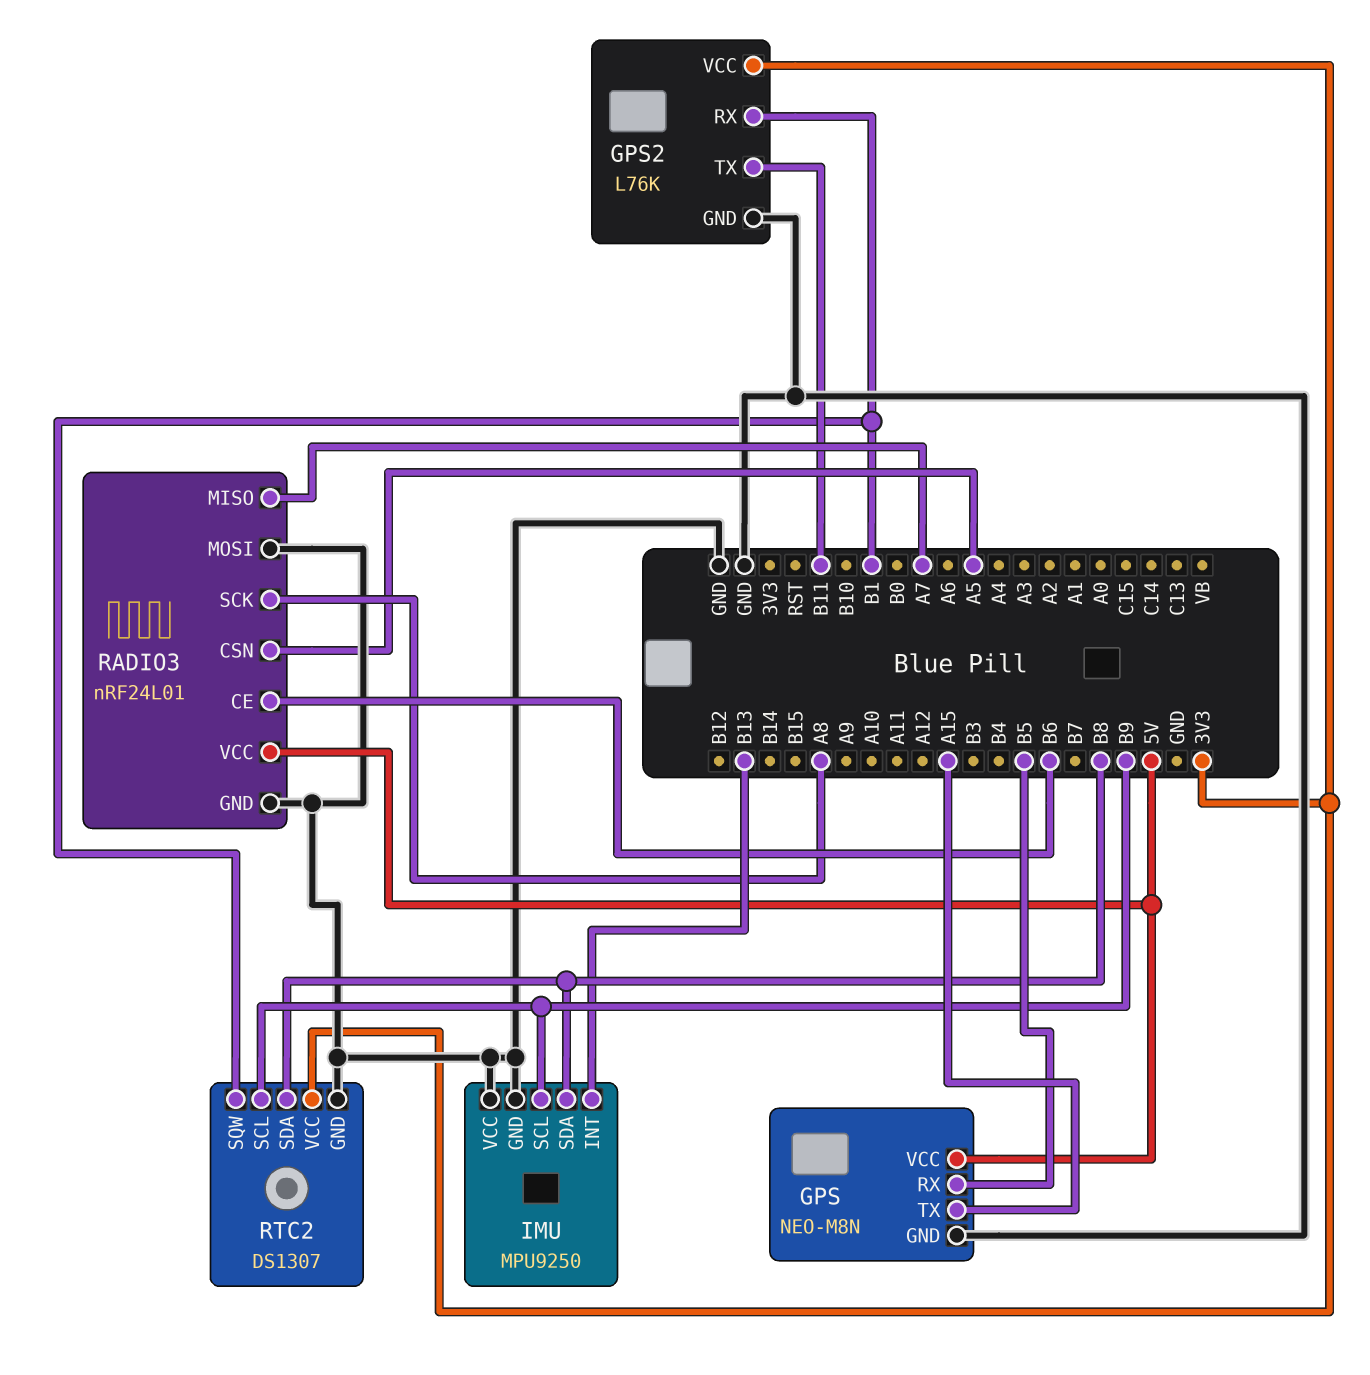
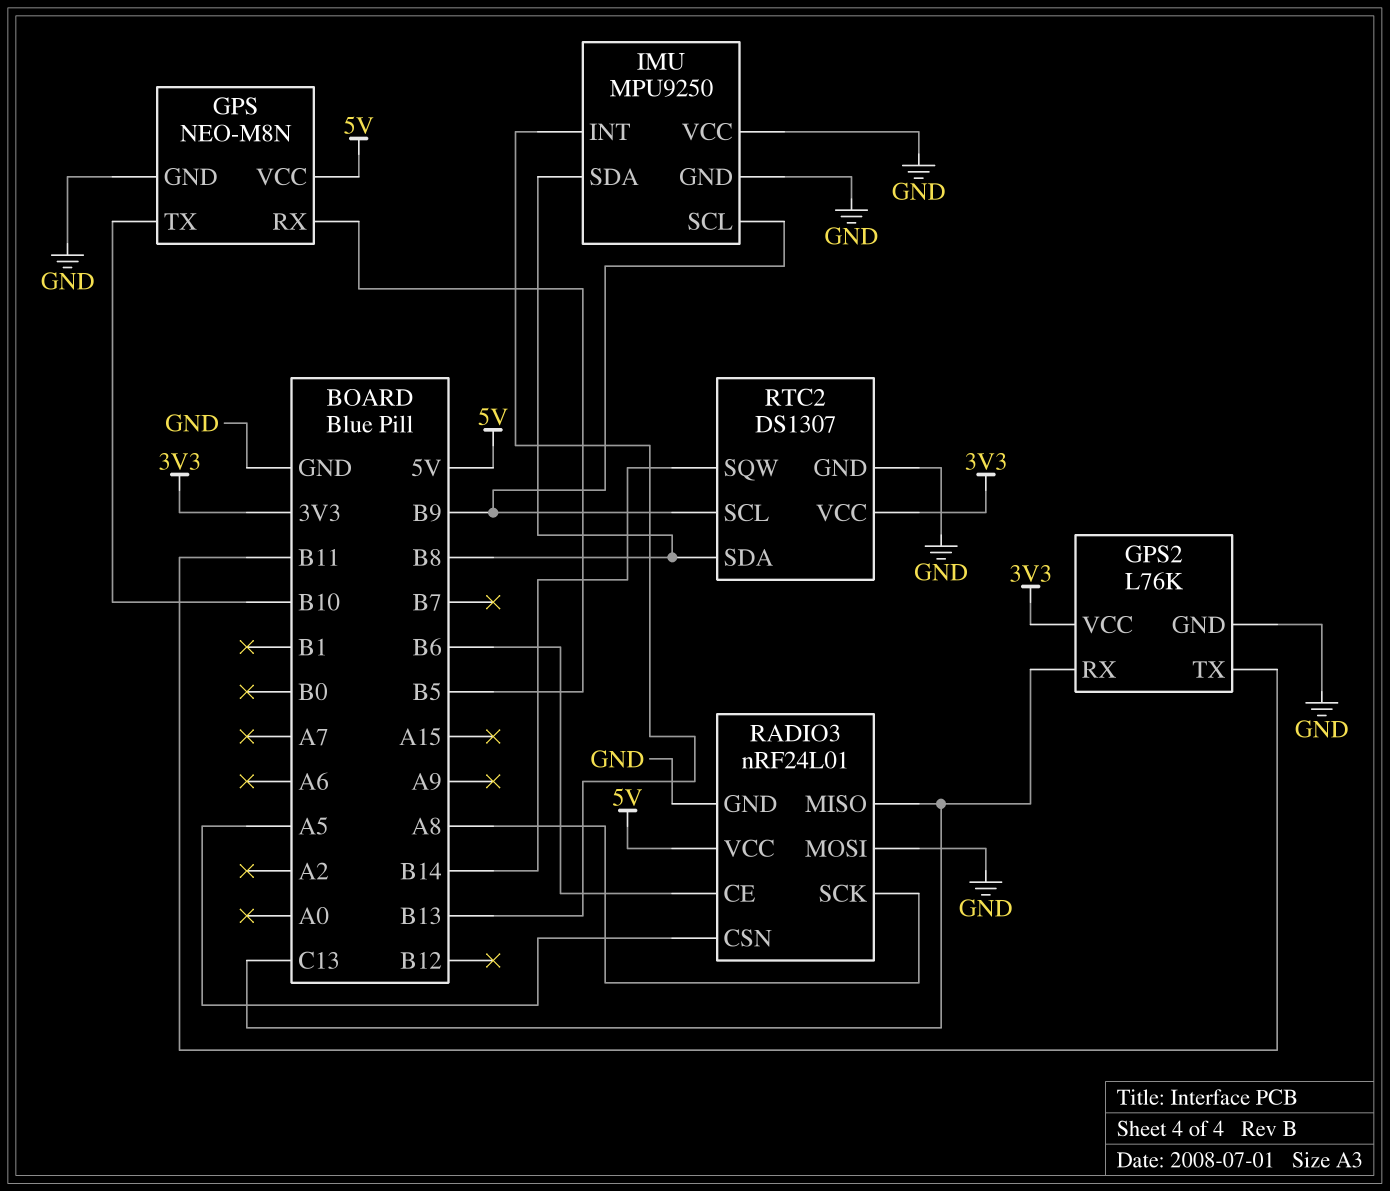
GPS pin TX: A15 -> B10
GPS2 pin RX: B1 -> C13
RADIO3 pin MISO: A7 -> C13
RTC2 pin SQW: B1 -> B14

